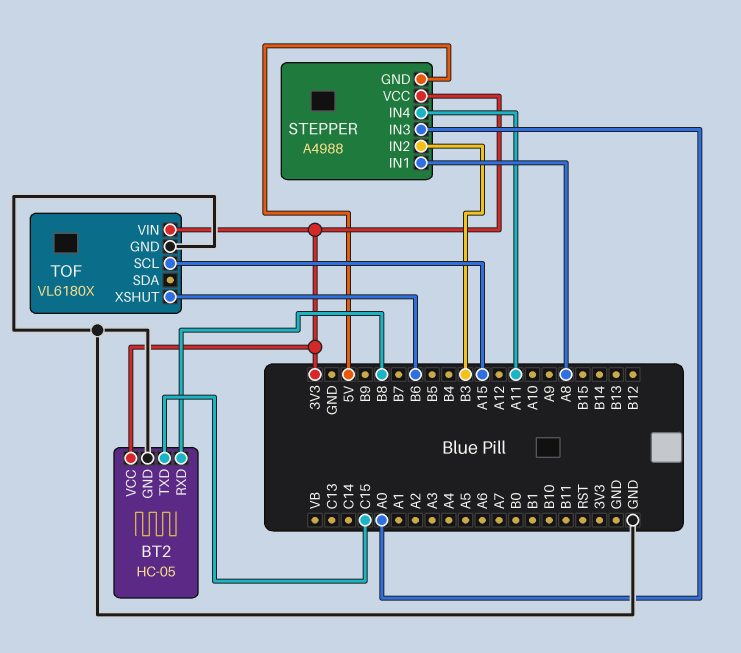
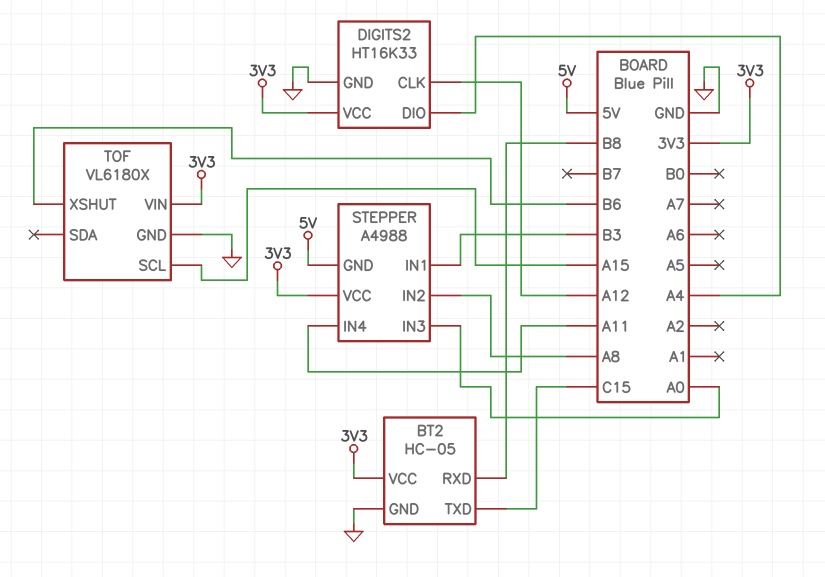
DIGITS2: none -> HT16K33
DIGITS2 pin CLK: none -> A12
DIGITS2 pin DIO: none -> A4
DIGITS2 pin GND: none -> GND
DIGITS2 pin VCC: none -> 3V3
STEPPER pin IN1: A8 -> B3
STEPPER pin IN2: B3 -> A8

